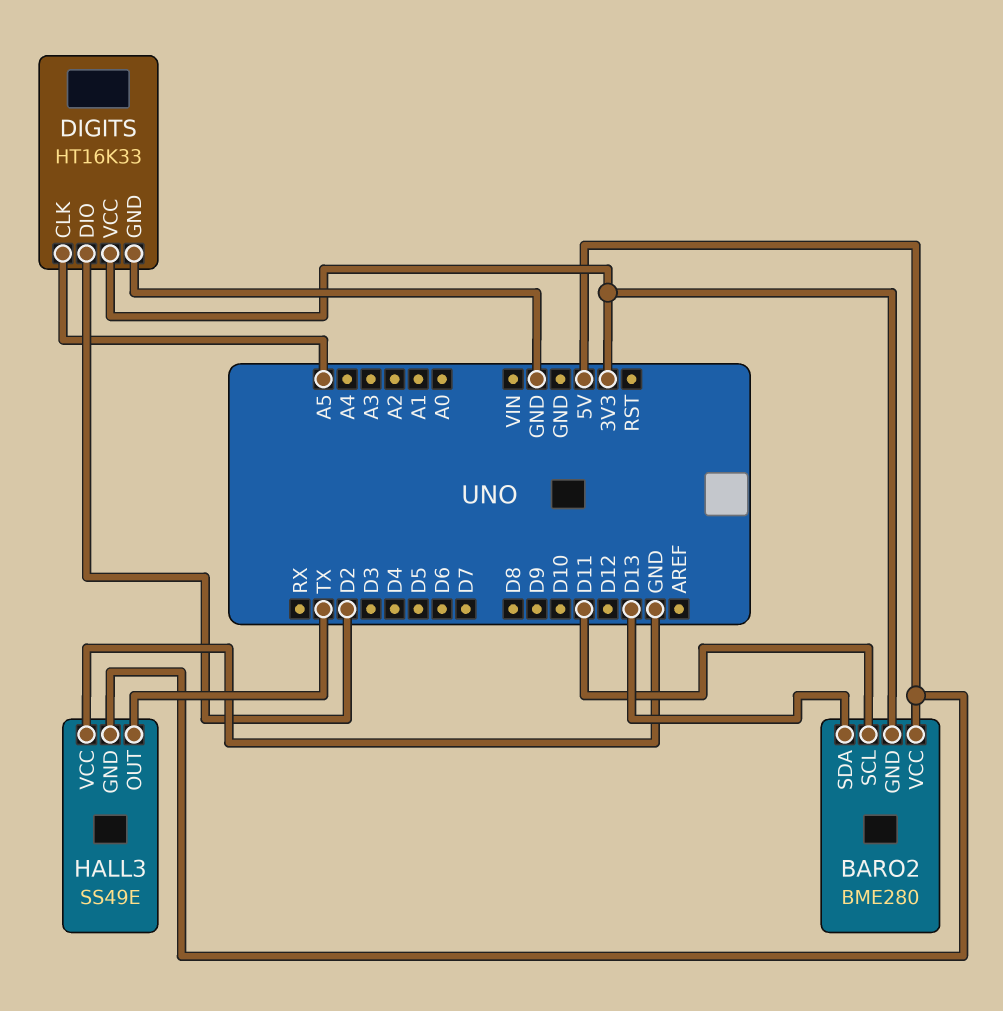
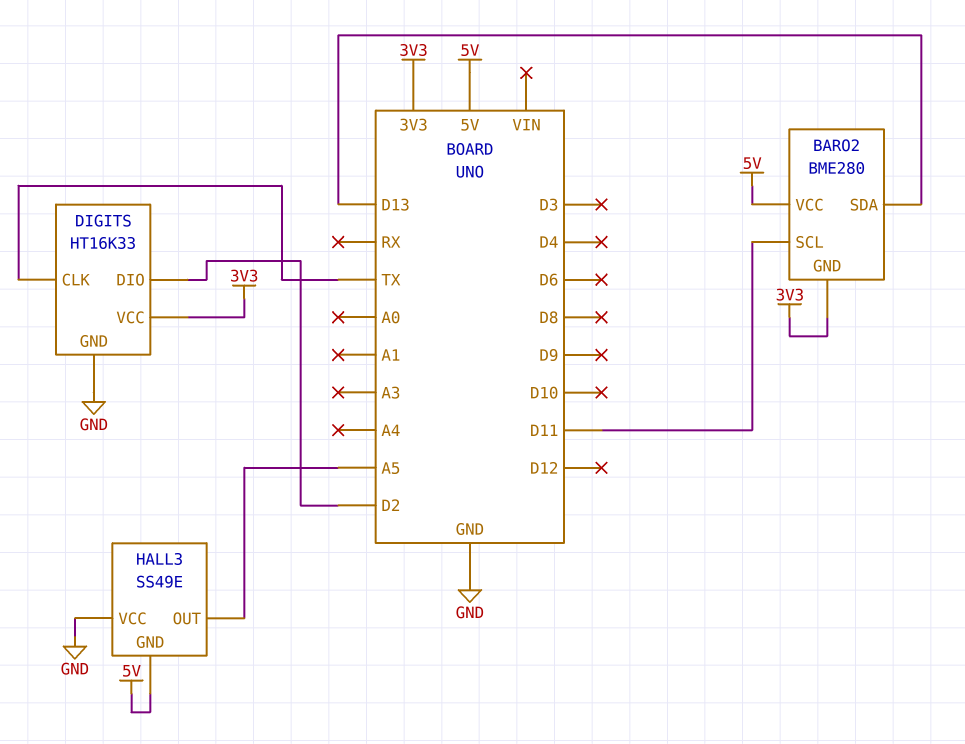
DIGITS pin CLK: A5 -> TX
HALL3 pin OUT: TX -> A5

